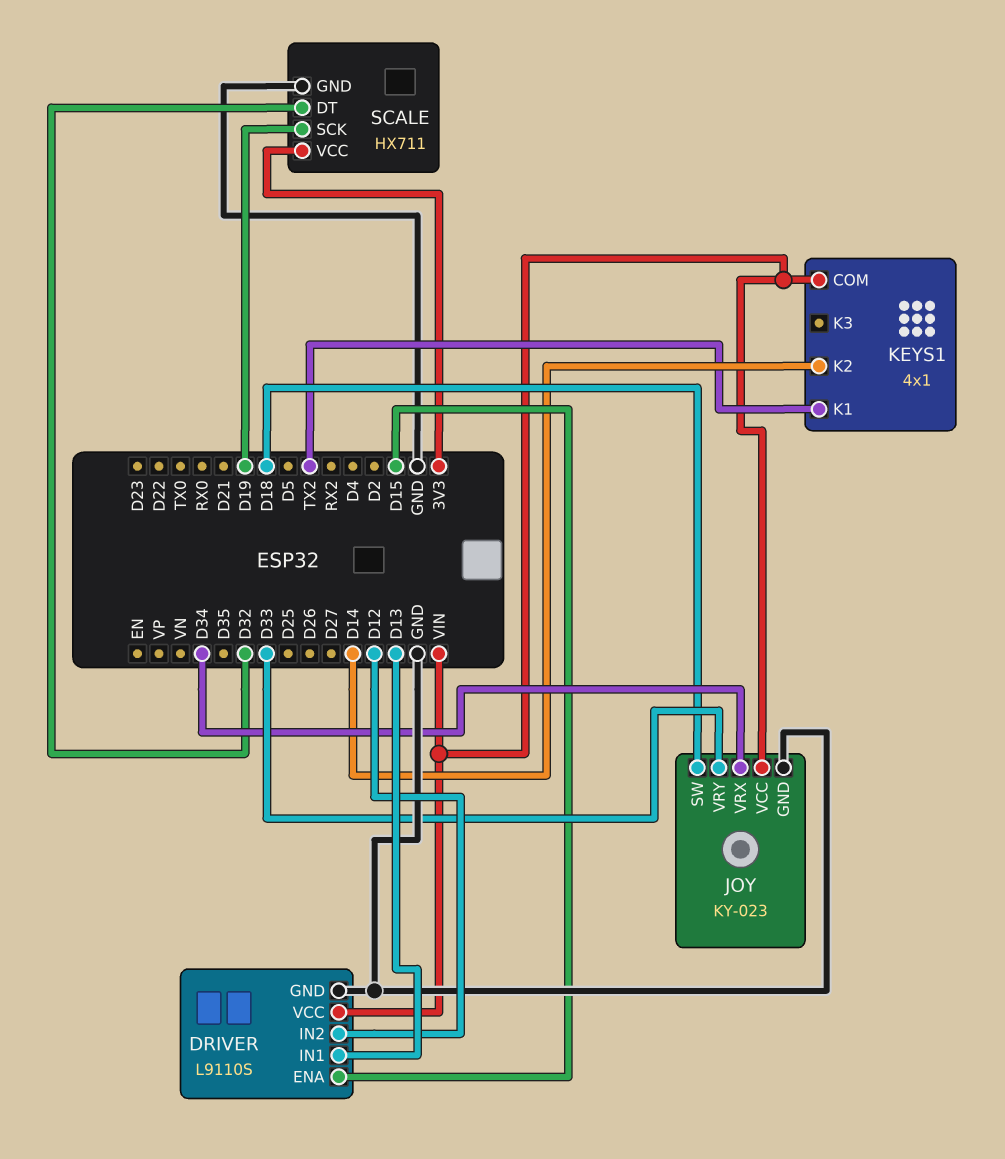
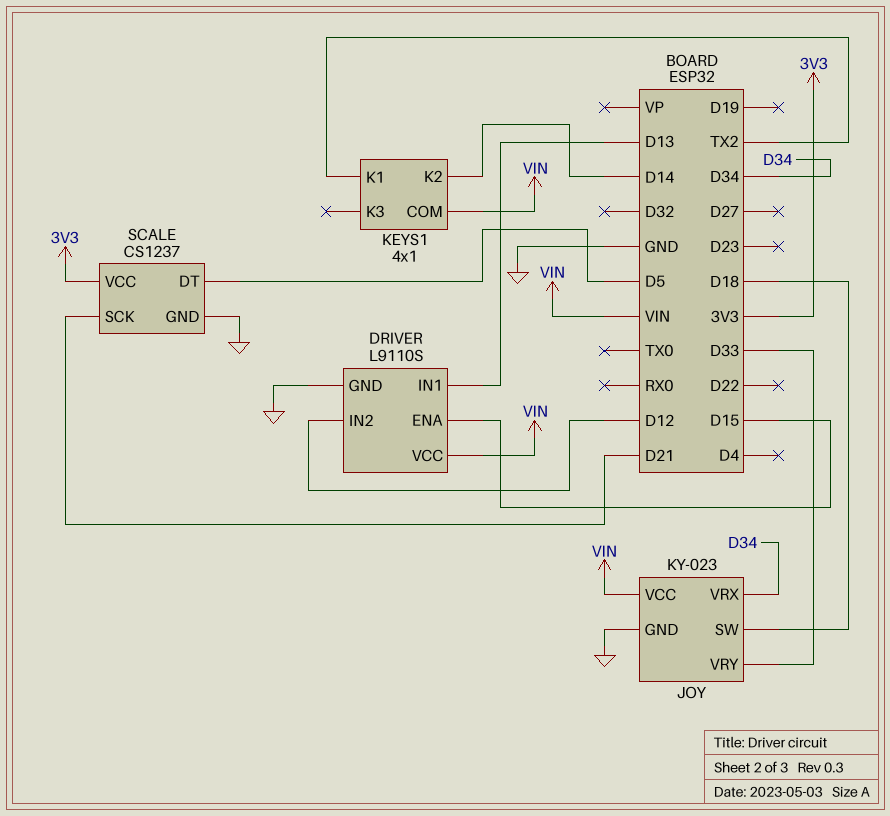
SCALE: HX711 -> CS1237
SCALE pin DT: D32 -> D5
SCALE pin SCK: D19 -> D21

